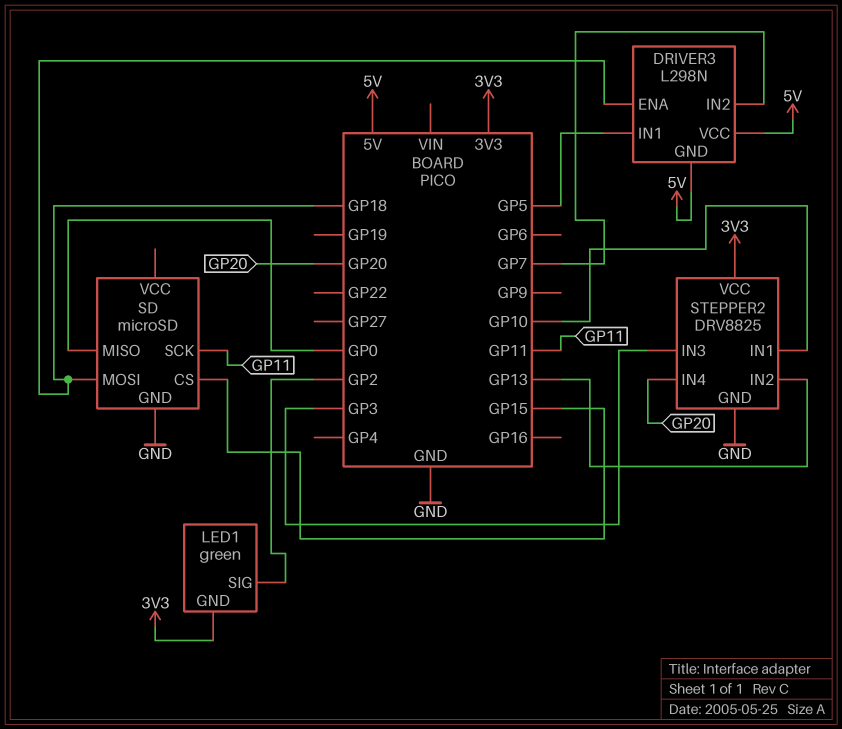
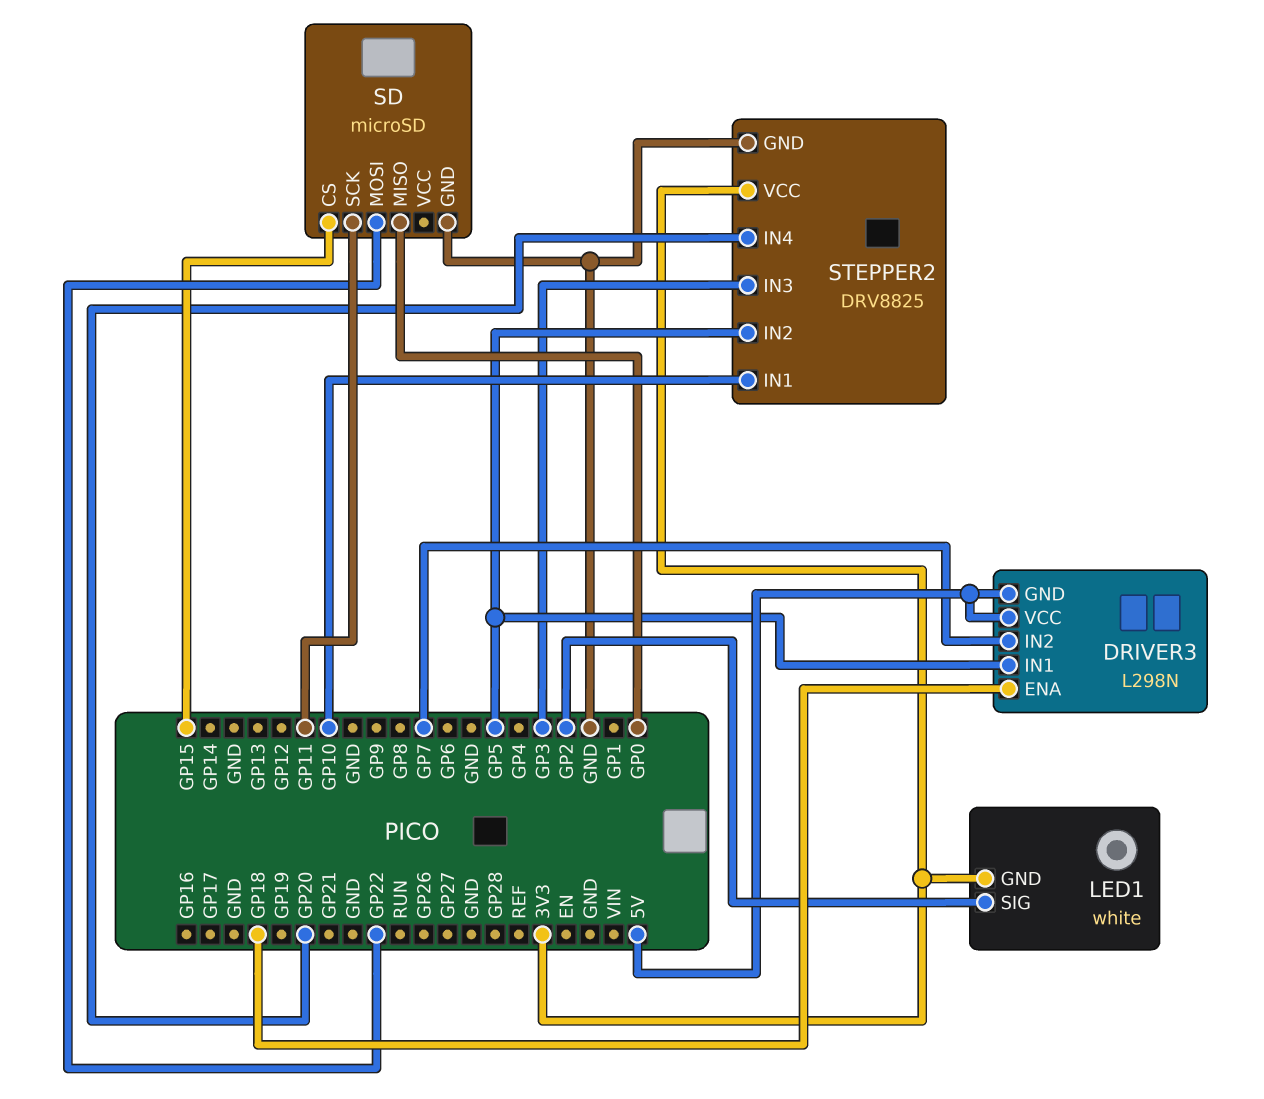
LED1: green -> white
SD pin MOSI: GP18 -> GP22
STEPPER2 pin IN2: GP13 -> GP5

